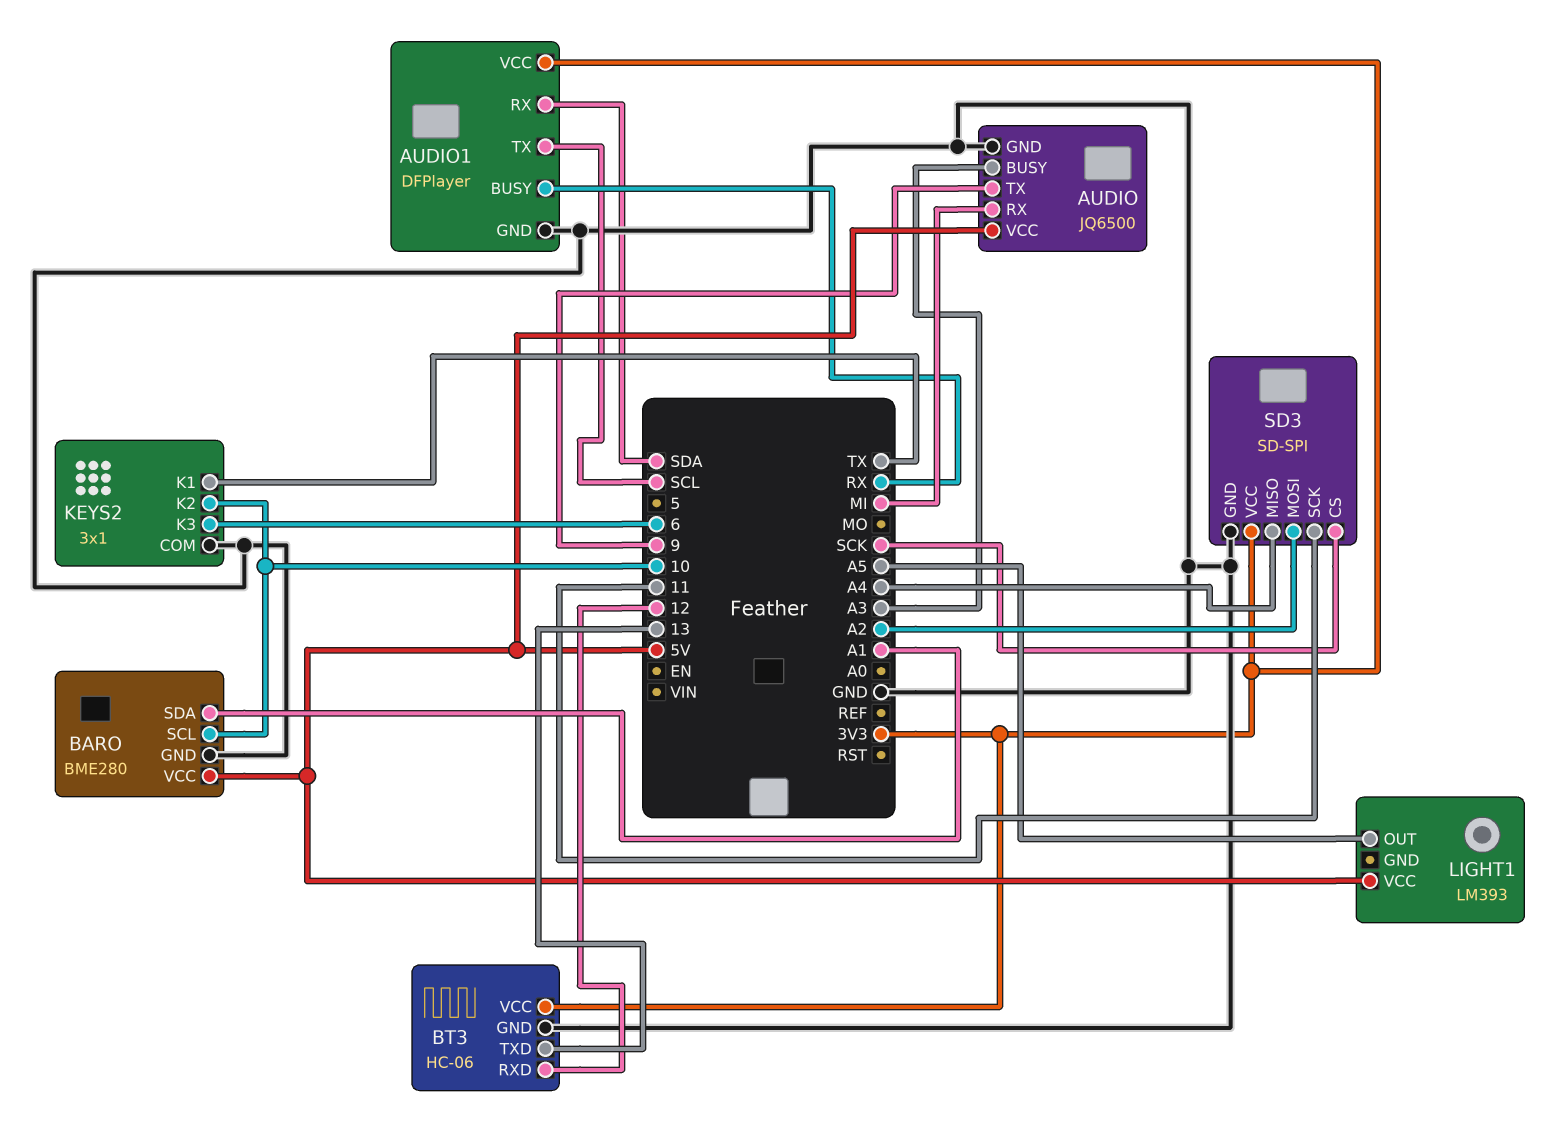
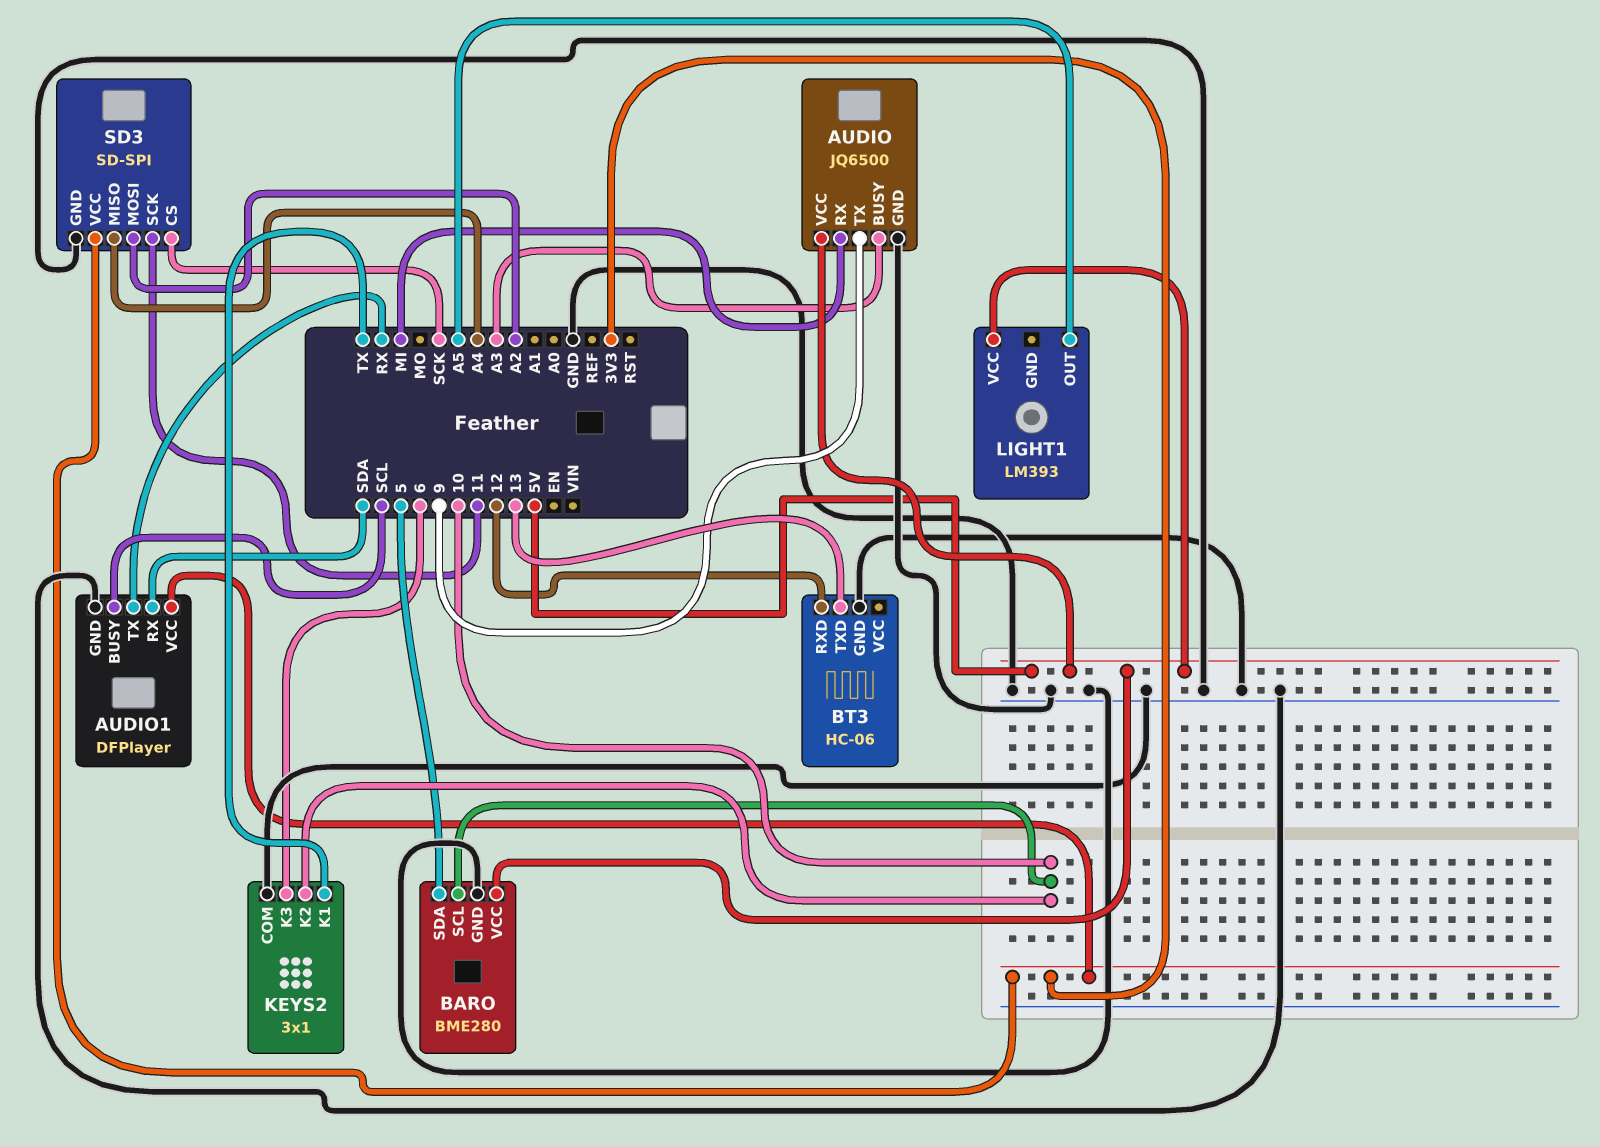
AUDIO1 pin BUSY: RX -> SCL
AUDIO1 pin TX: SCL -> RX
BARO pin SDA: A1 -> 5
BT3 pin VCC: 3V3 -> none

